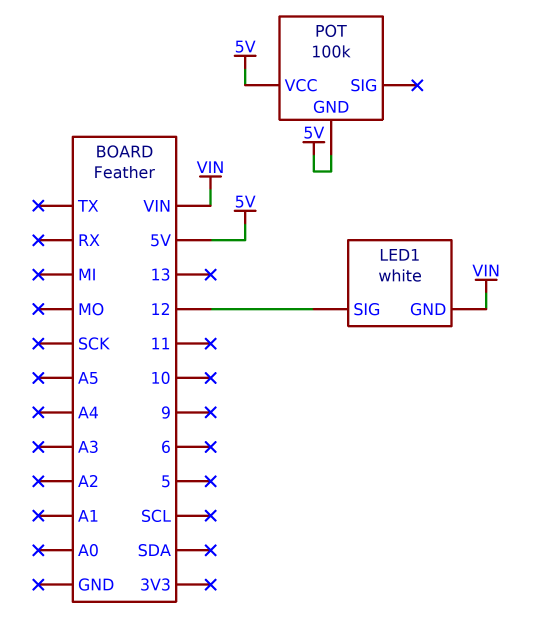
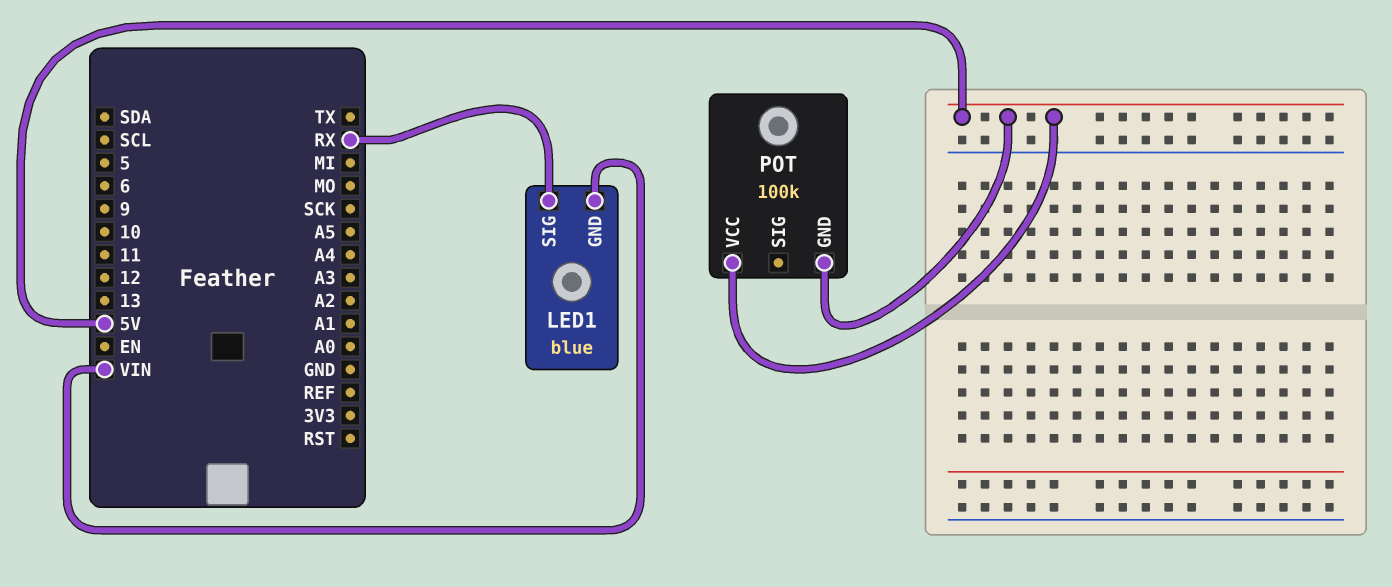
LED1: white -> blue
LED1 pin SIG: 12 -> RX

